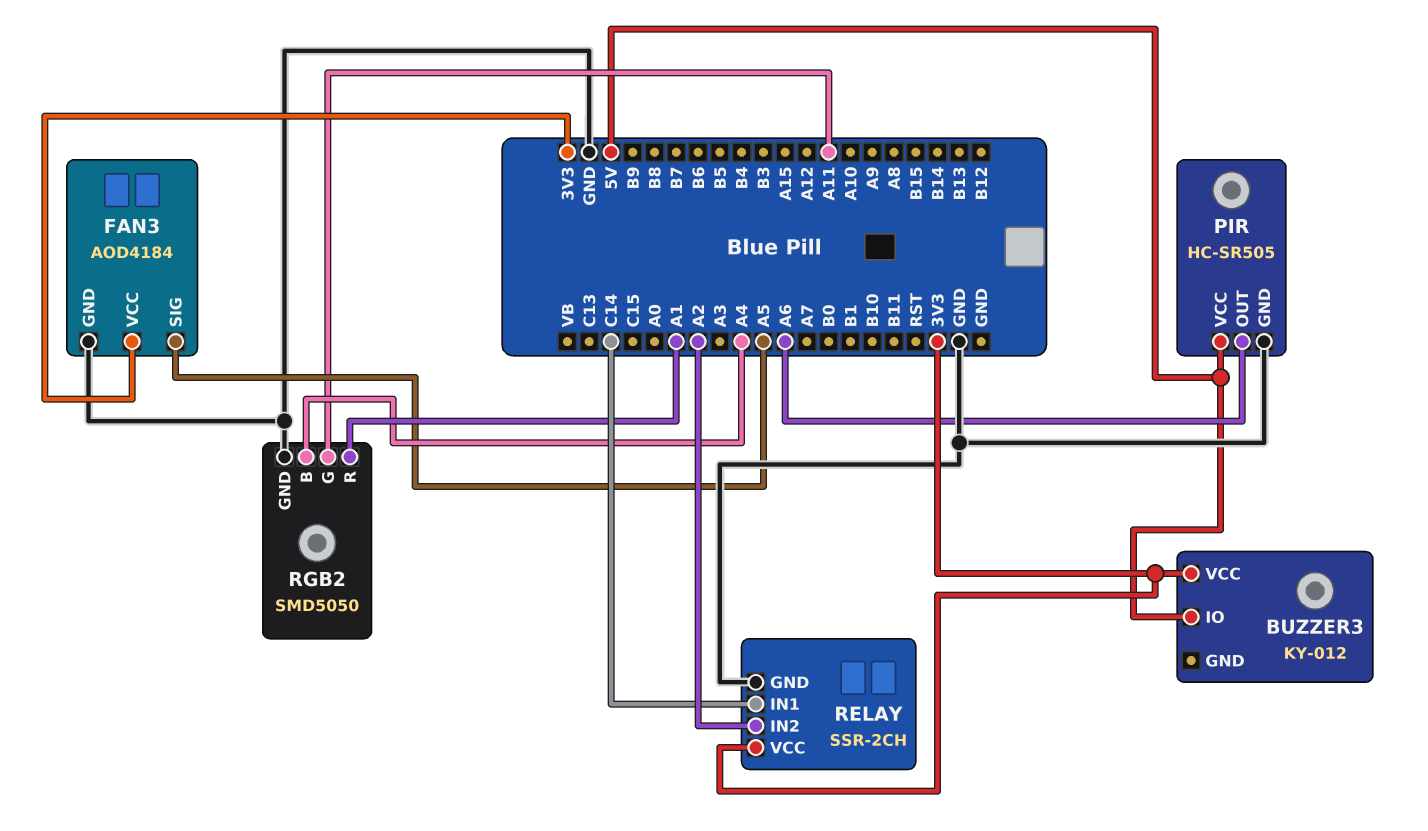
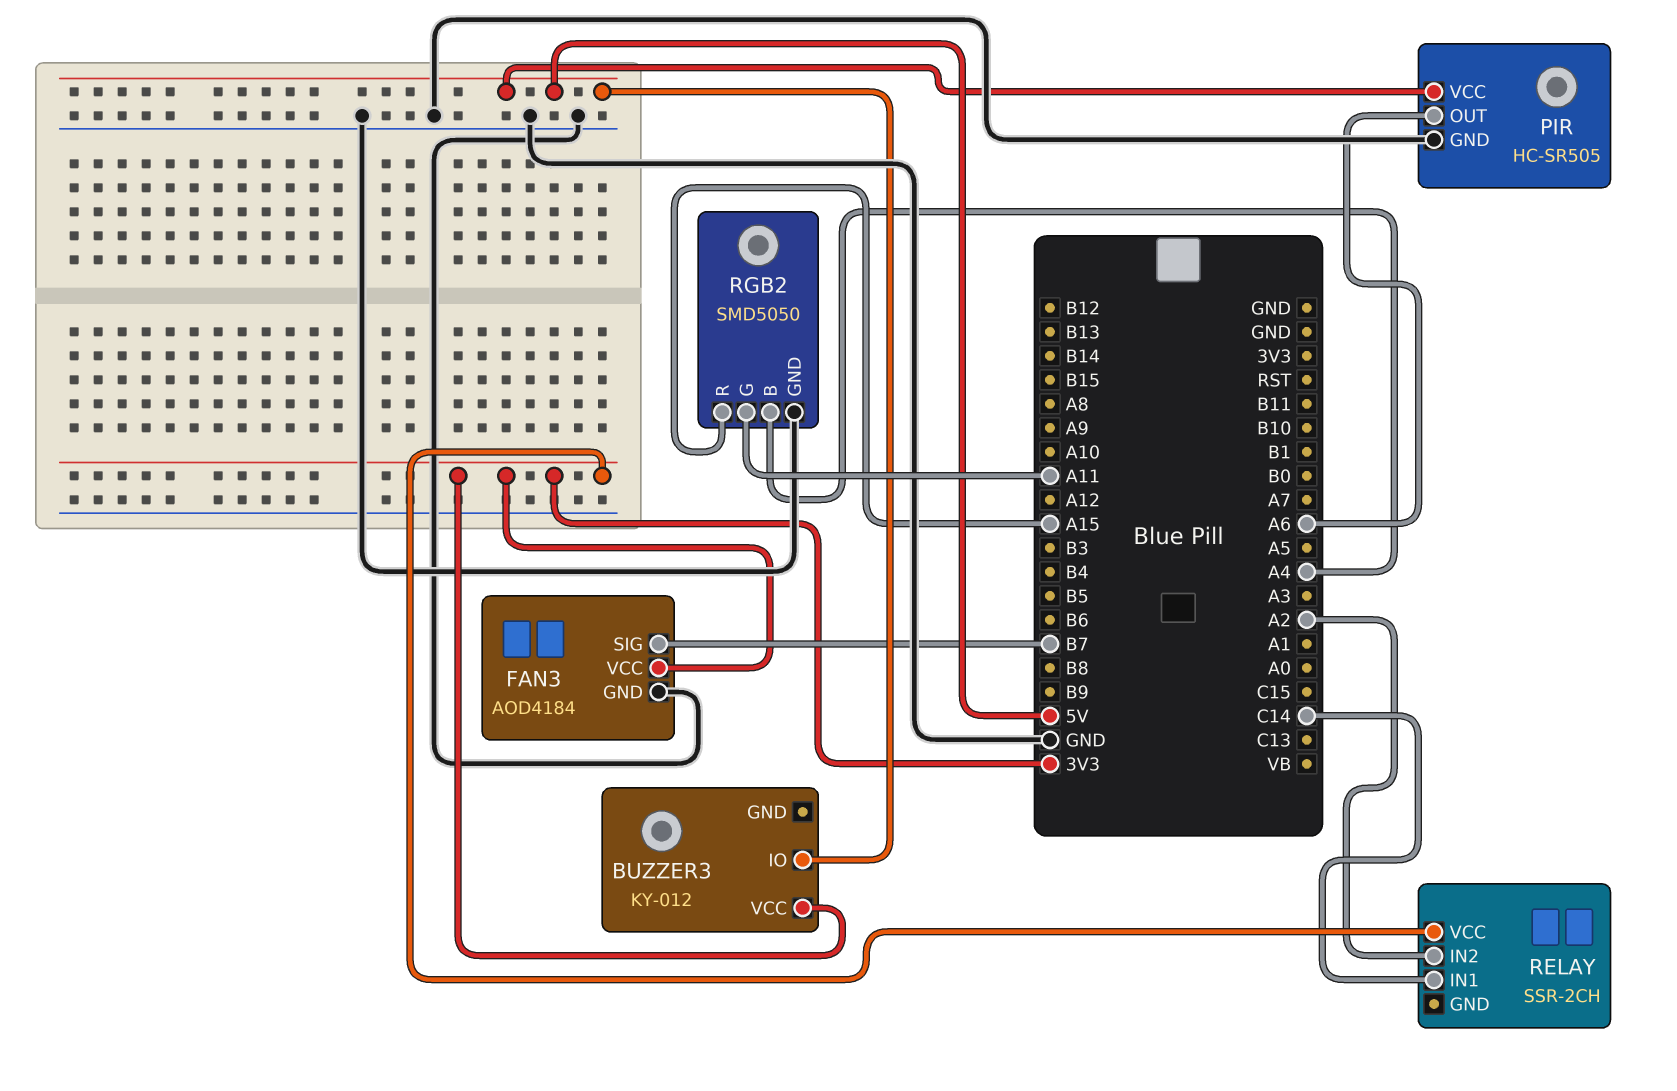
FAN3 pin SIG: A5 -> B7
RELAY pin GND: GND -> none
RGB2 pin R: A1 -> A15

